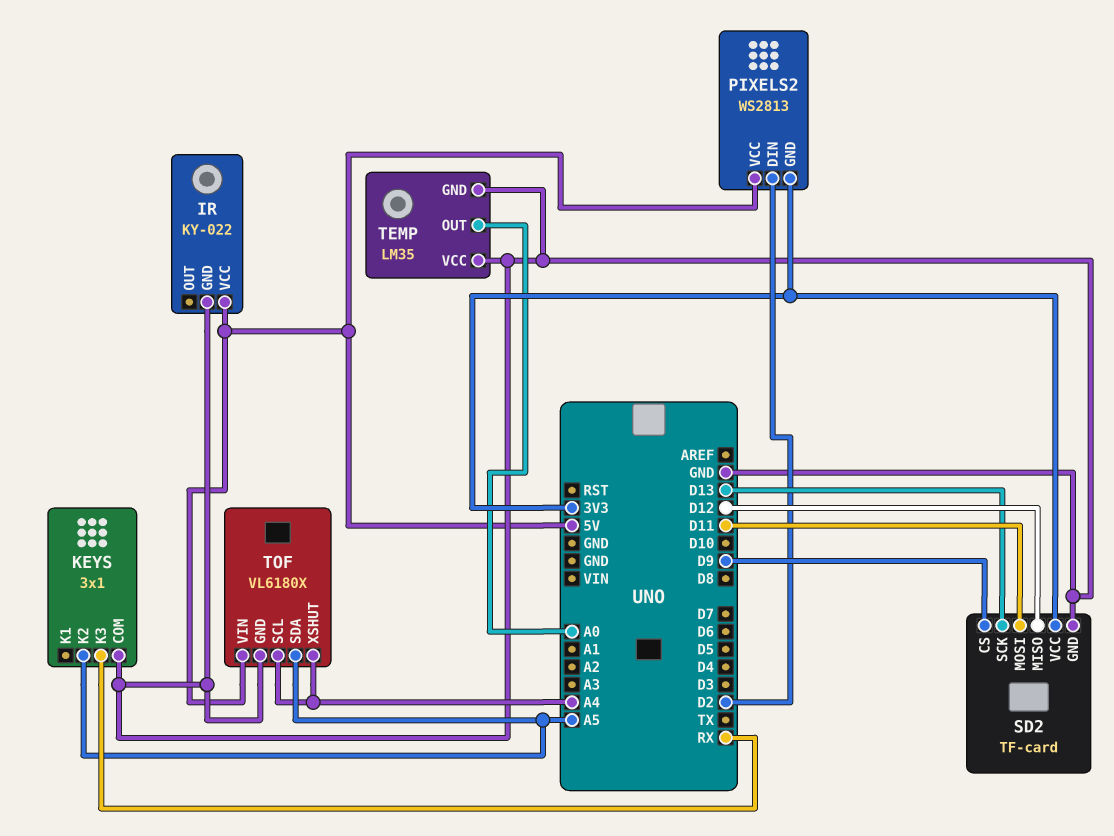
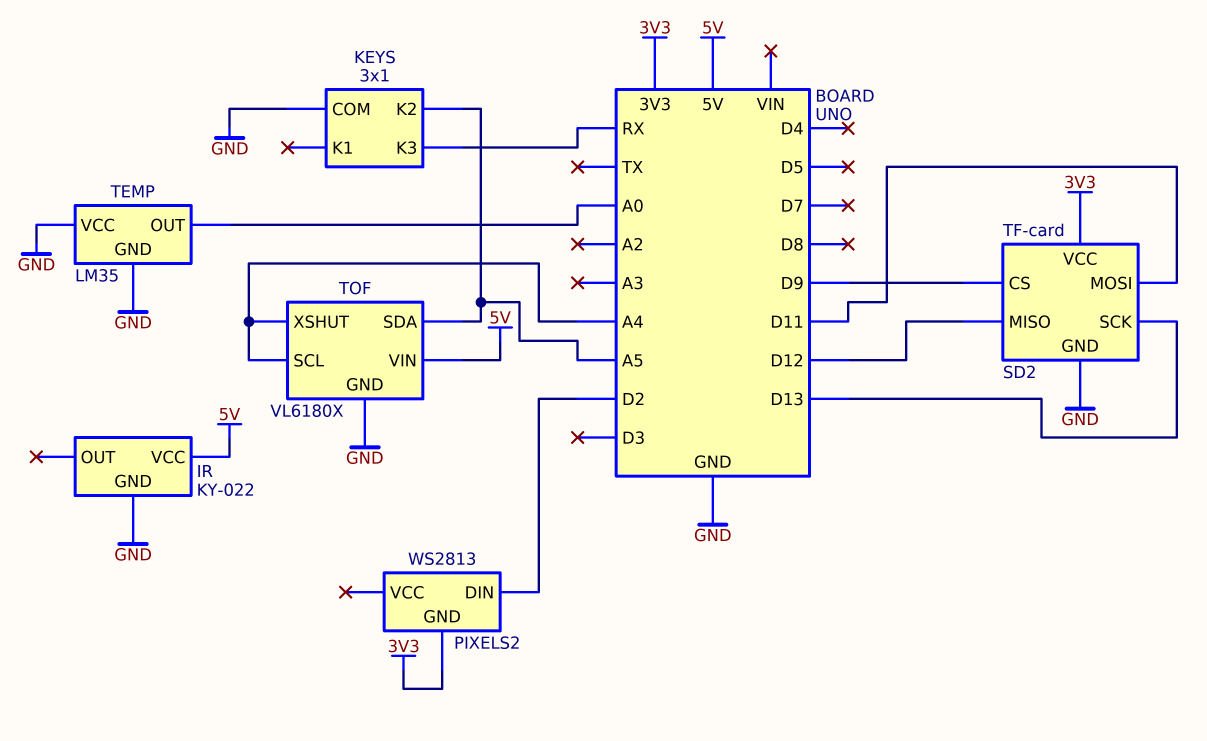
PIXELS2 pin VCC: 5V -> none

